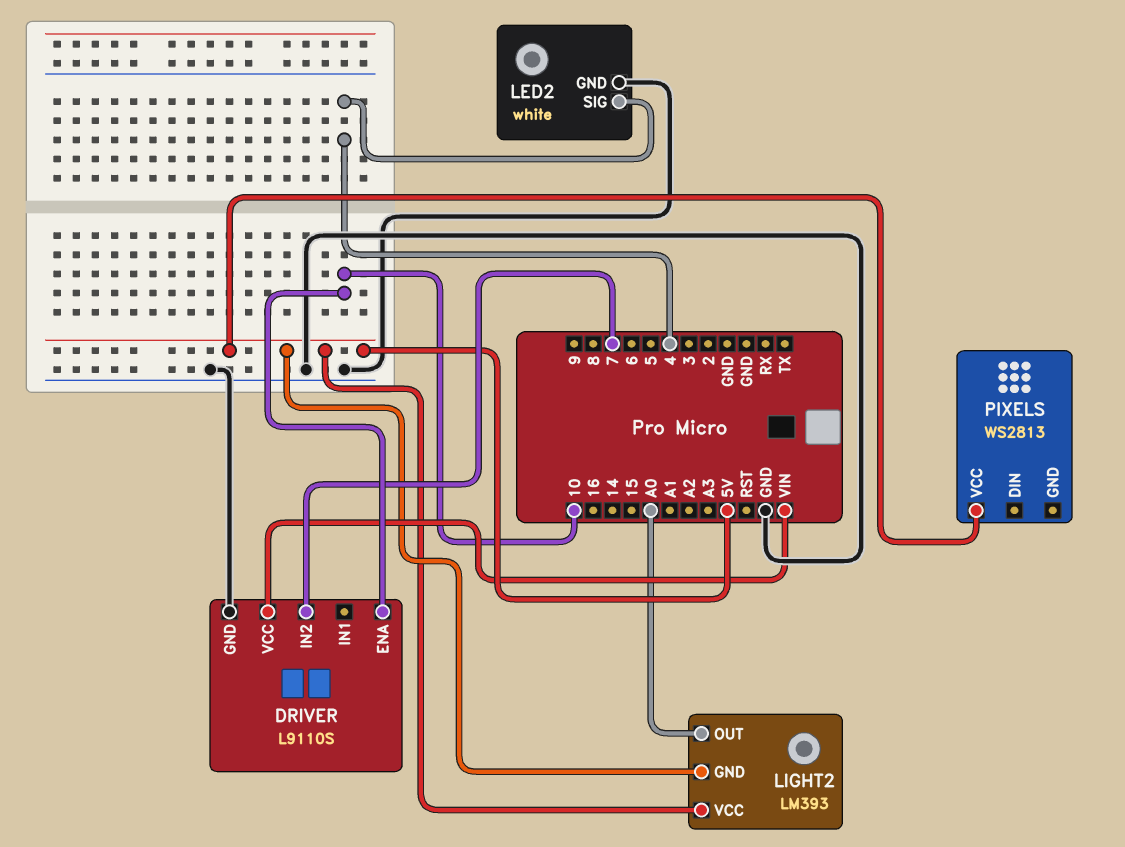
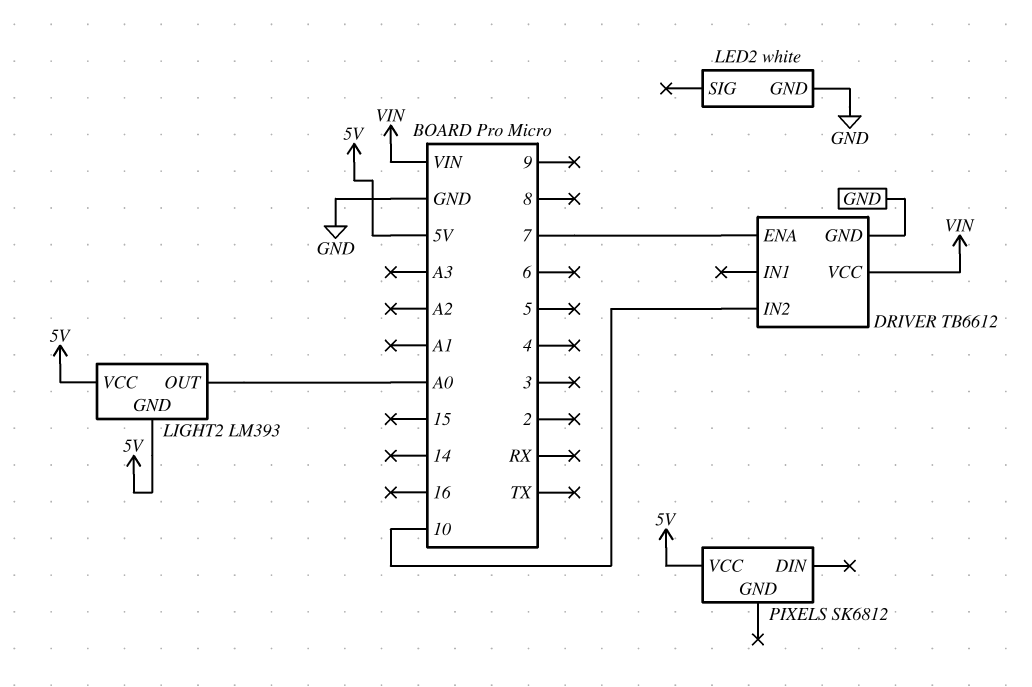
DRIVER: L9110S -> TB6612
DRIVER pin ENA: 10 -> 7
DRIVER pin IN2: 7 -> 10
LED2 pin SIG: 4 -> none
PIXELS: WS2813 -> SK6812

